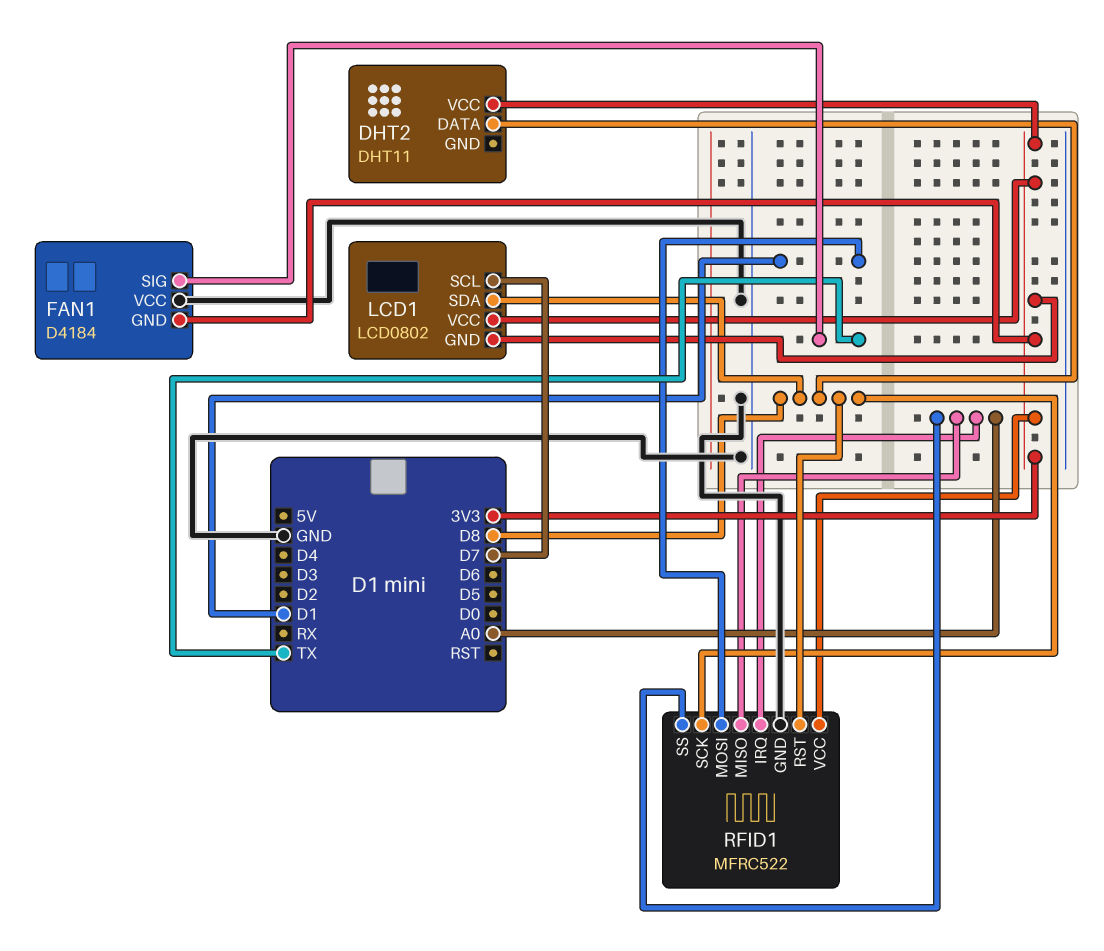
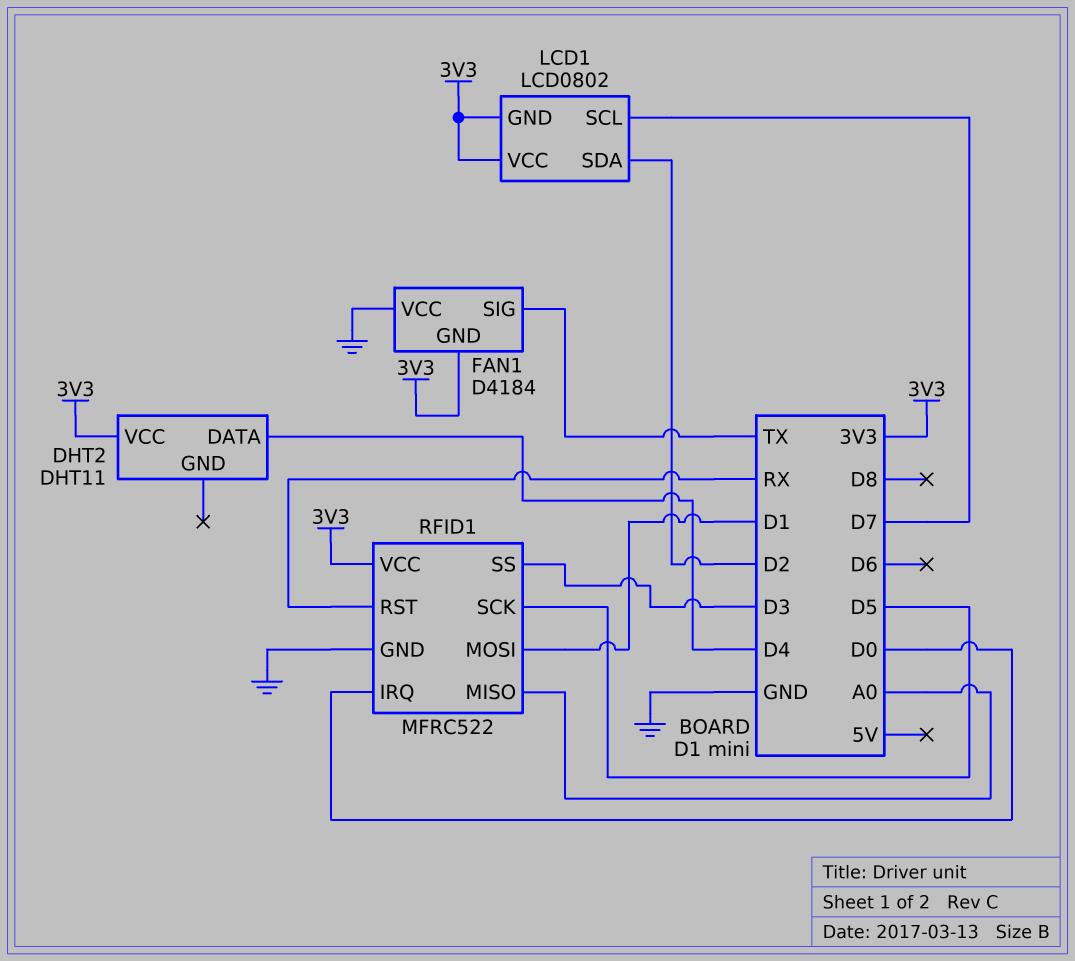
DHT2 pin DATA: D8 -> D4
LCD1 pin SDA: D8 -> D2
RFID1 pin IRQ: A0 -> D0
RFID1 pin RST: D8 -> RX
RFID1 pin SCK: D8 -> D5
RFID1 pin SS: A0 -> D3

